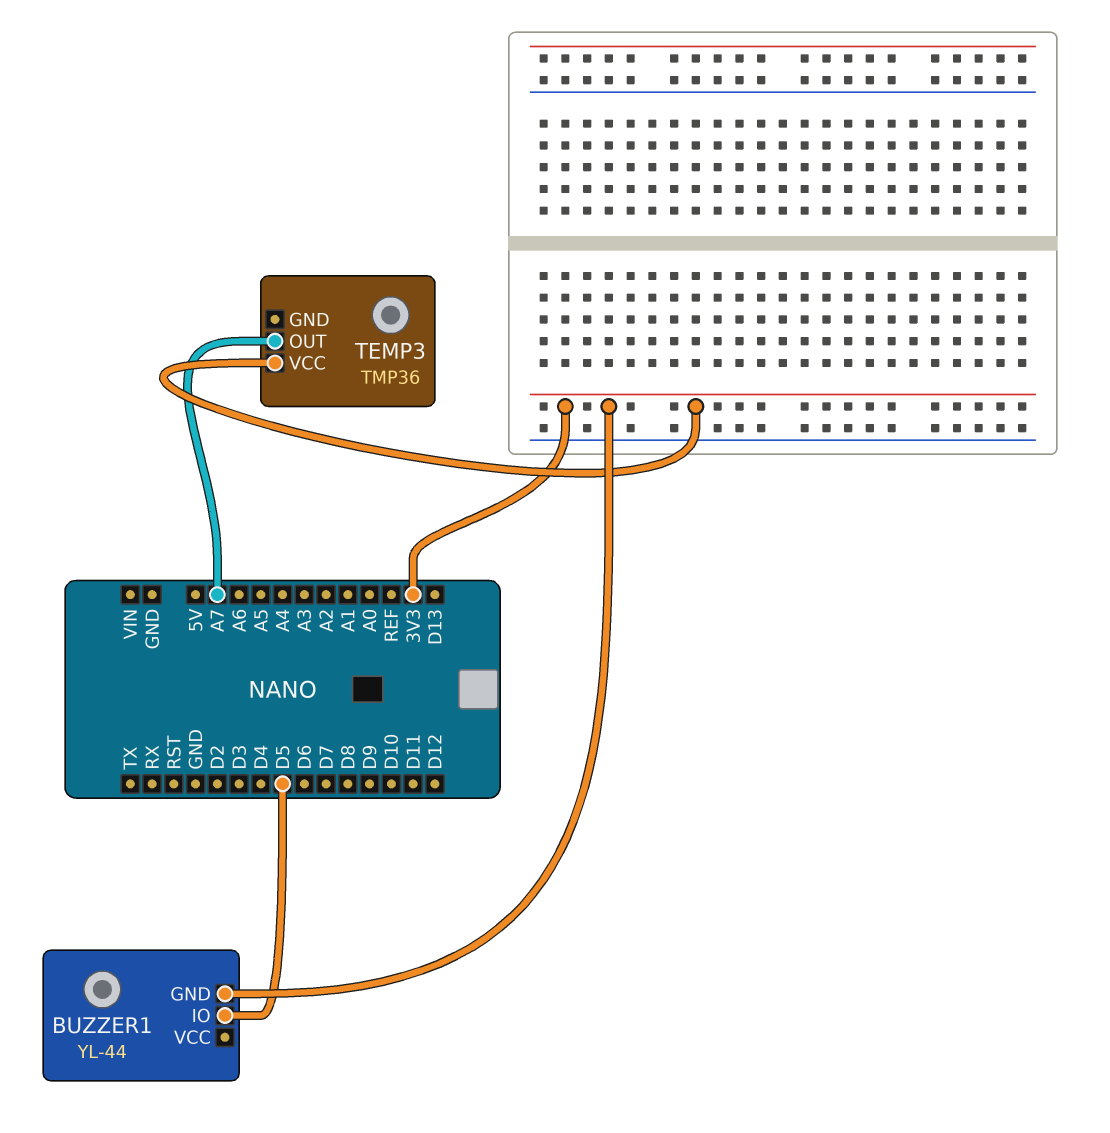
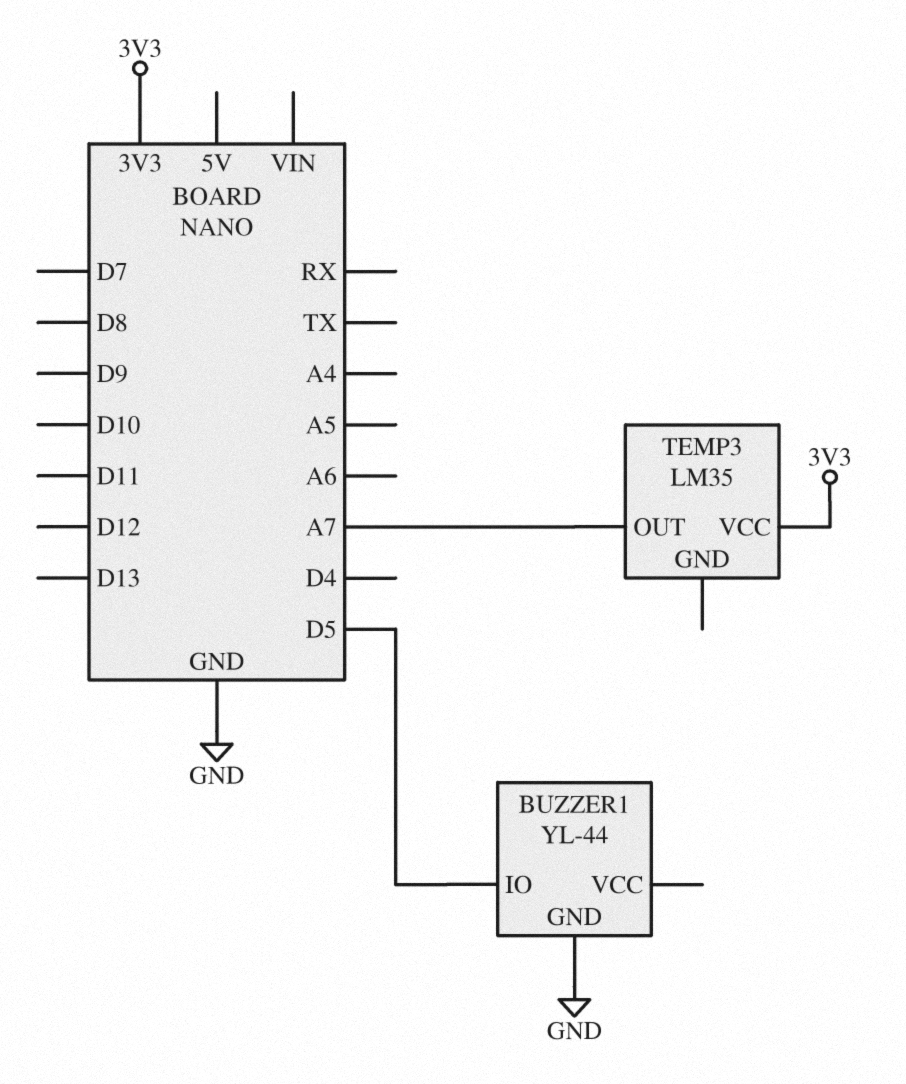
BUZZER1 pin GND: 3V3 -> GND
TEMP3: TMP36 -> LM35

